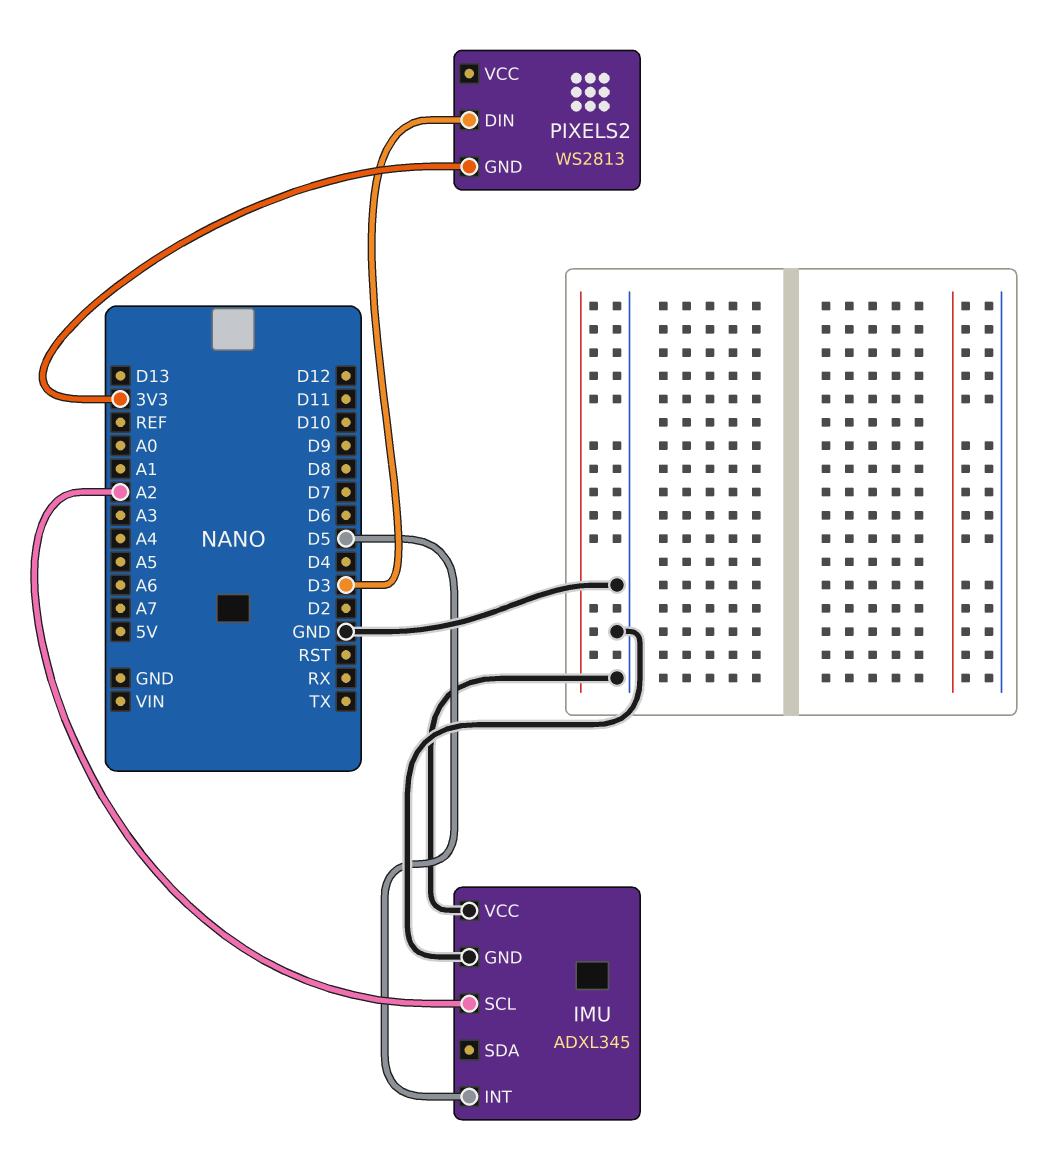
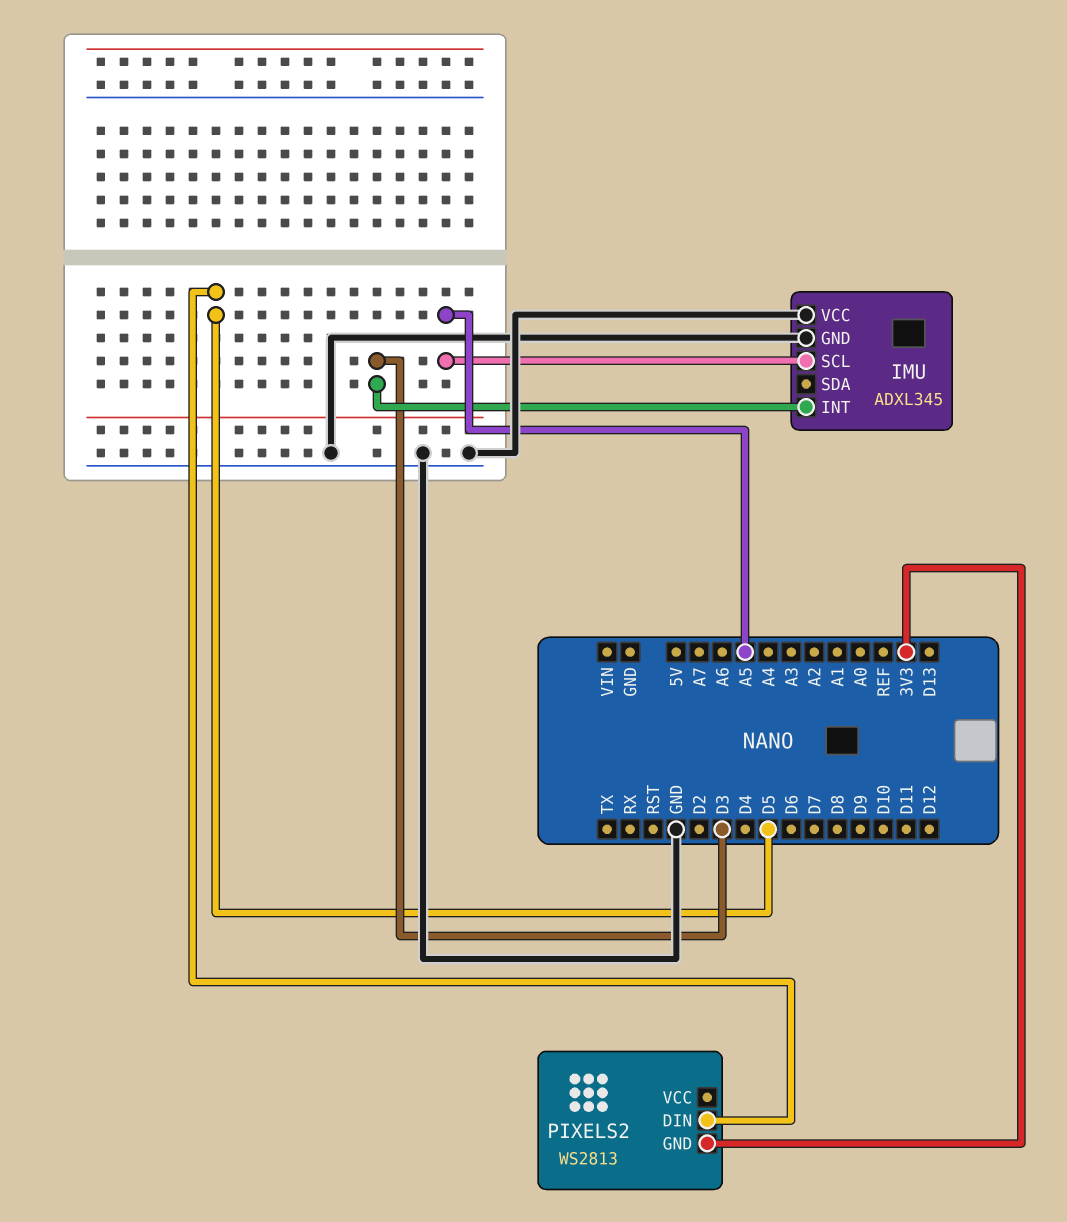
IMU pin INT: D5 -> D3
IMU pin SCL: A2 -> A5
PIXELS2 pin DIN: D3 -> D5

